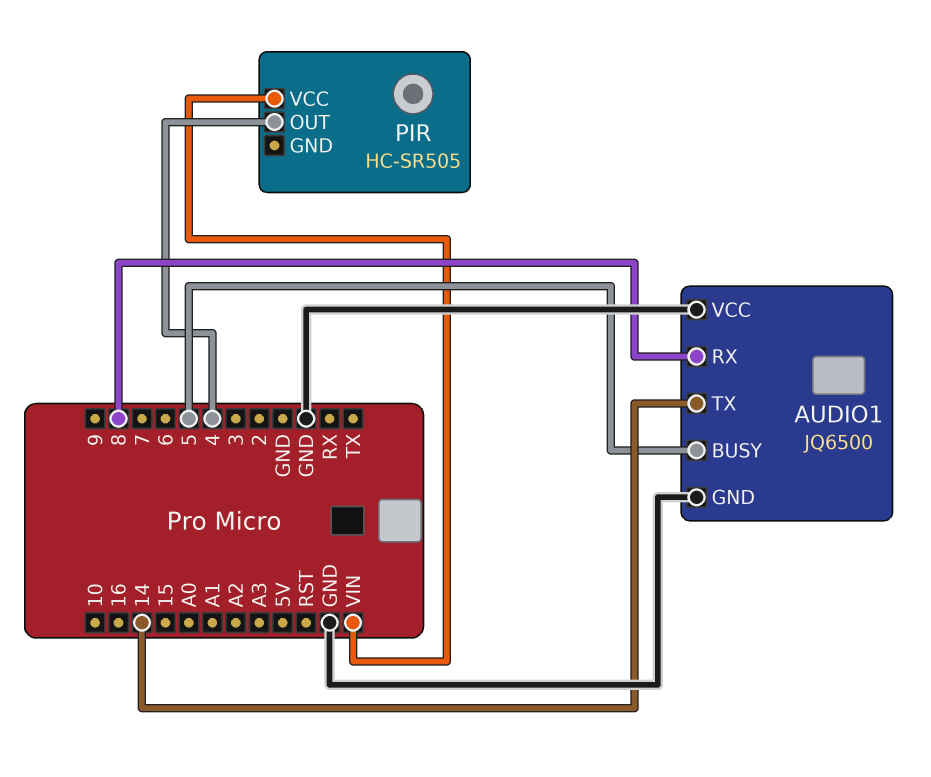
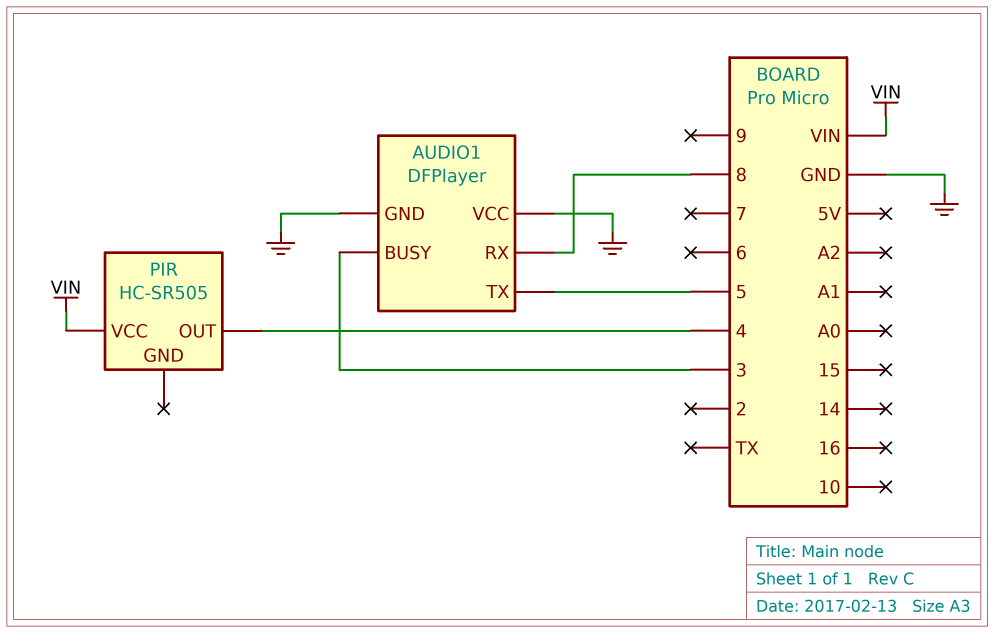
AUDIO1: JQ6500 -> DFPlayer
AUDIO1 pin BUSY: 5 -> 3
AUDIO1 pin TX: 14 -> 5

